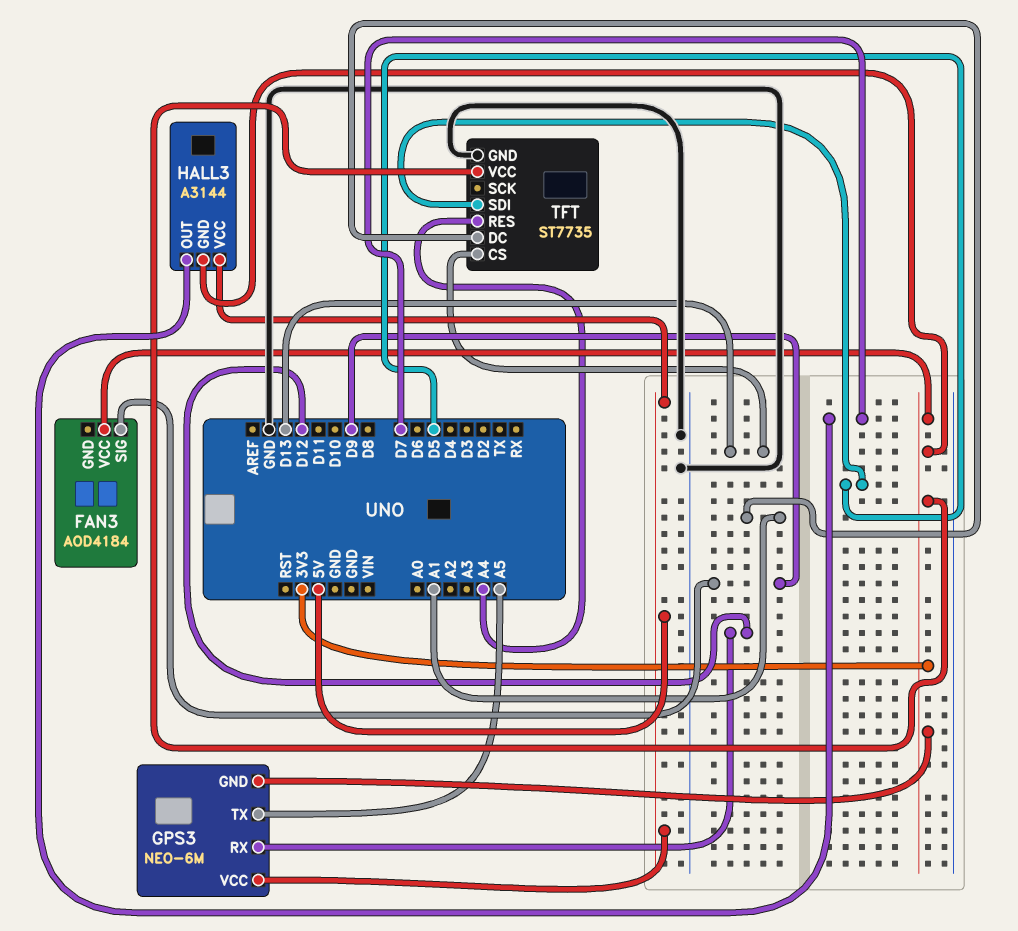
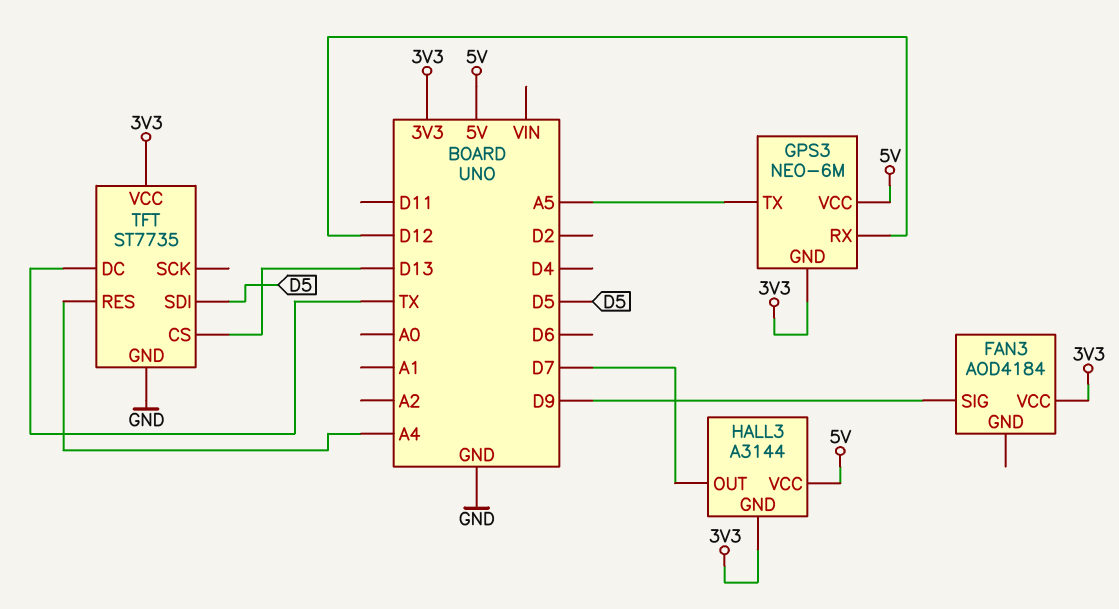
TFT pin DC: A1 -> TX

